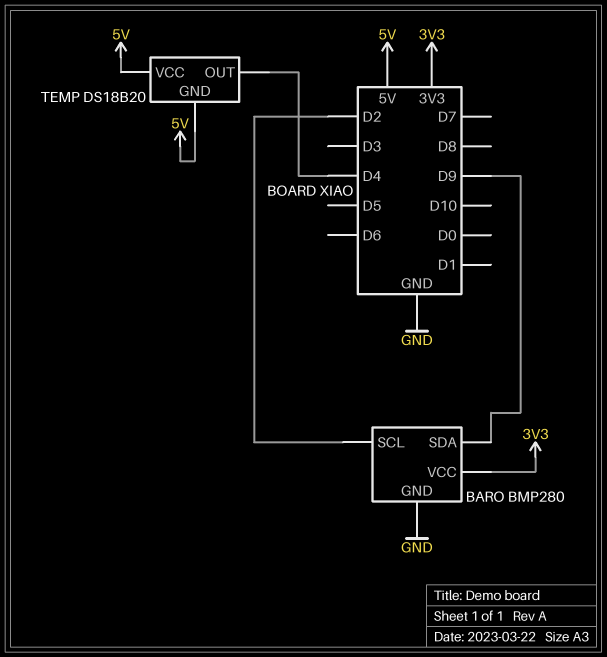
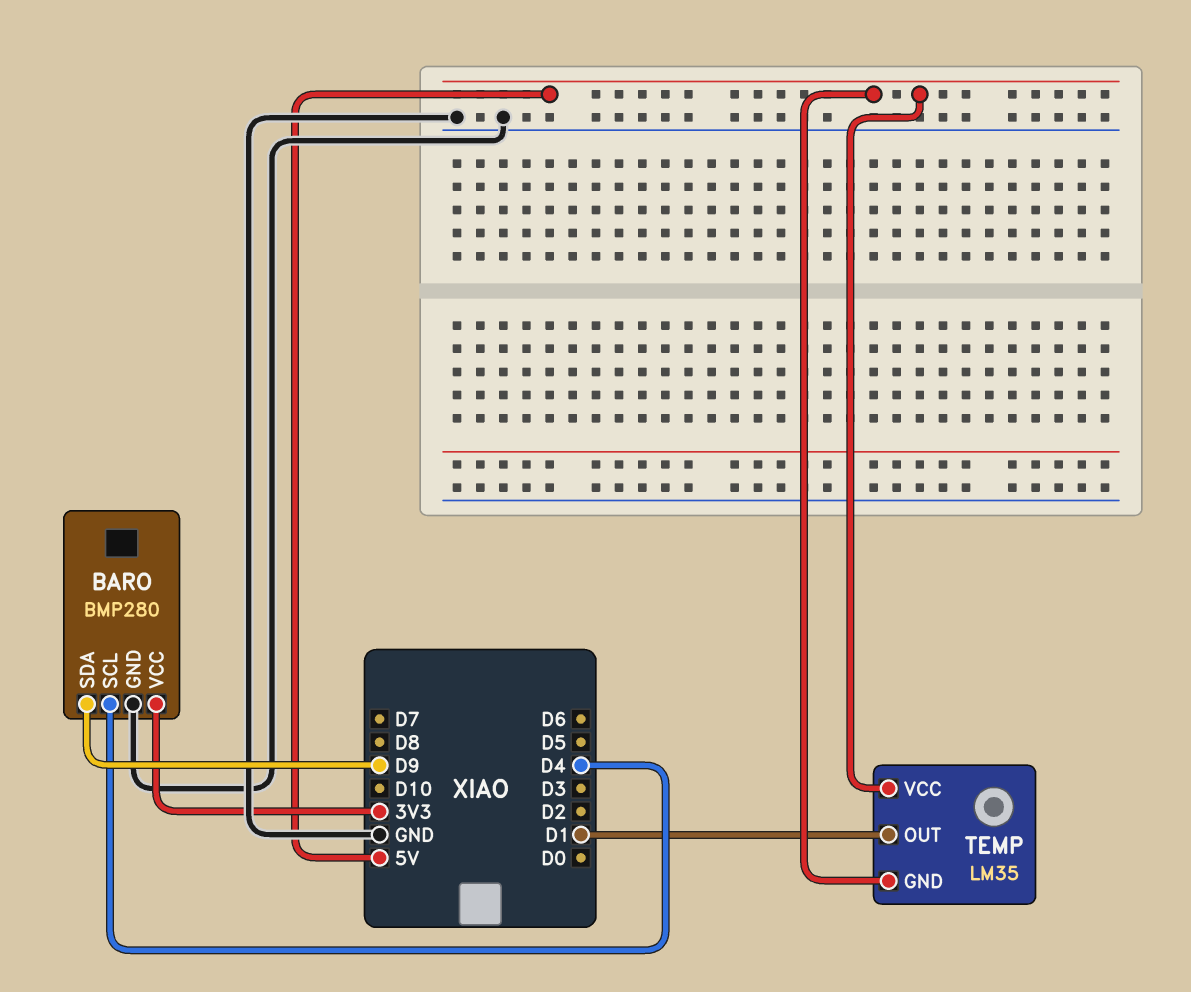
BARO pin SCL: D2 -> D4
TEMP: DS18B20 -> LM35
TEMP pin OUT: D4 -> D1

